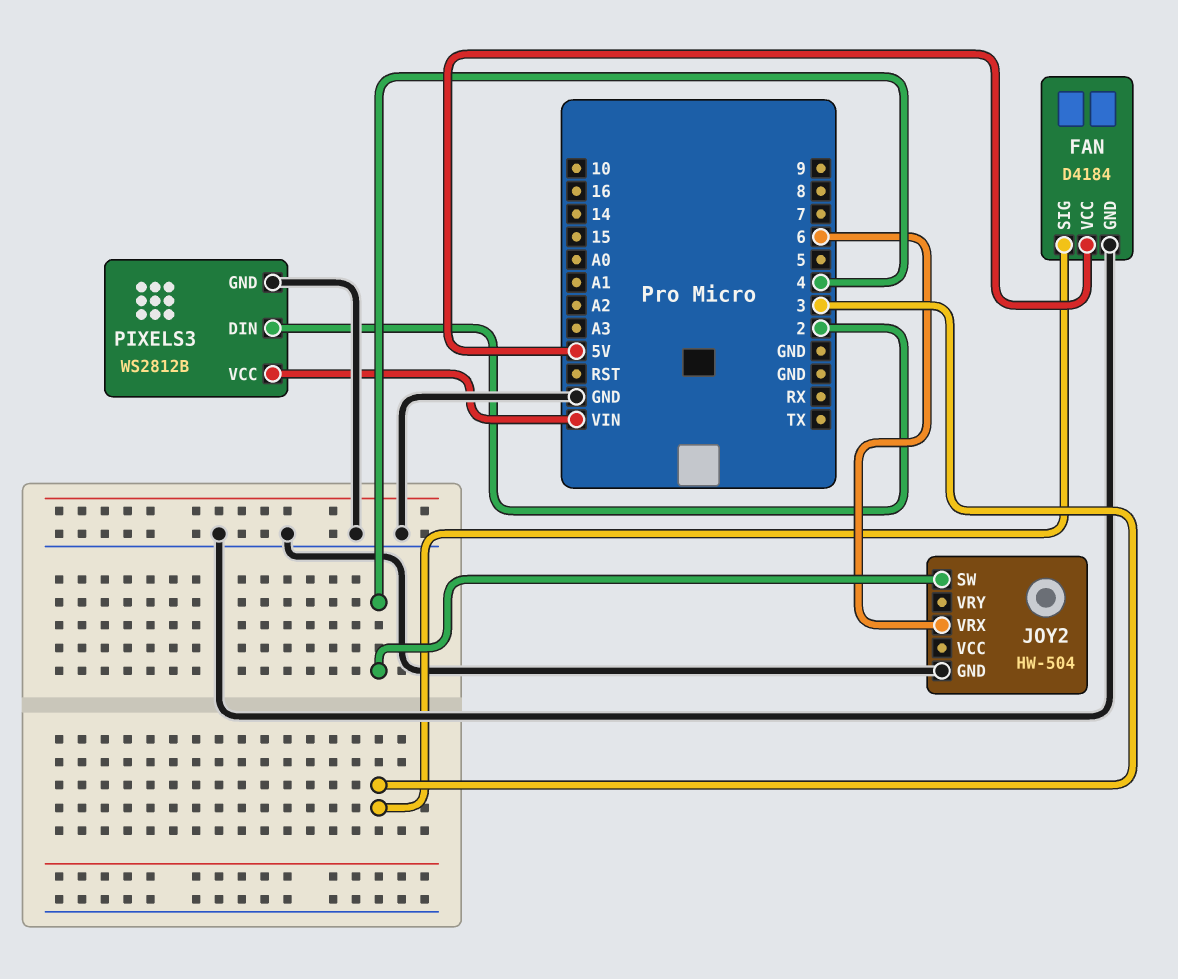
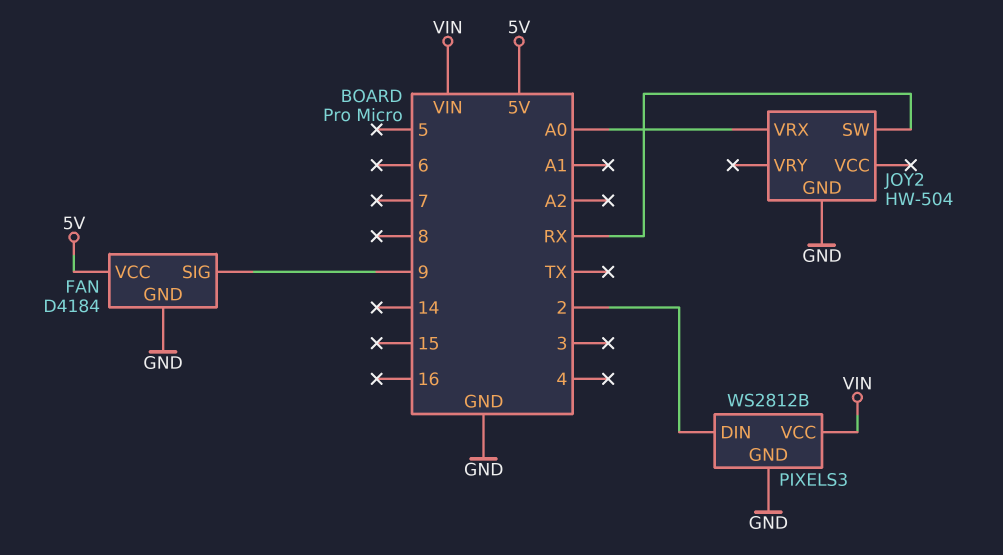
FAN pin SIG: 3 -> 9
JOY2 pin SW: 4 -> RX
JOY2 pin VRX: 6 -> A0

